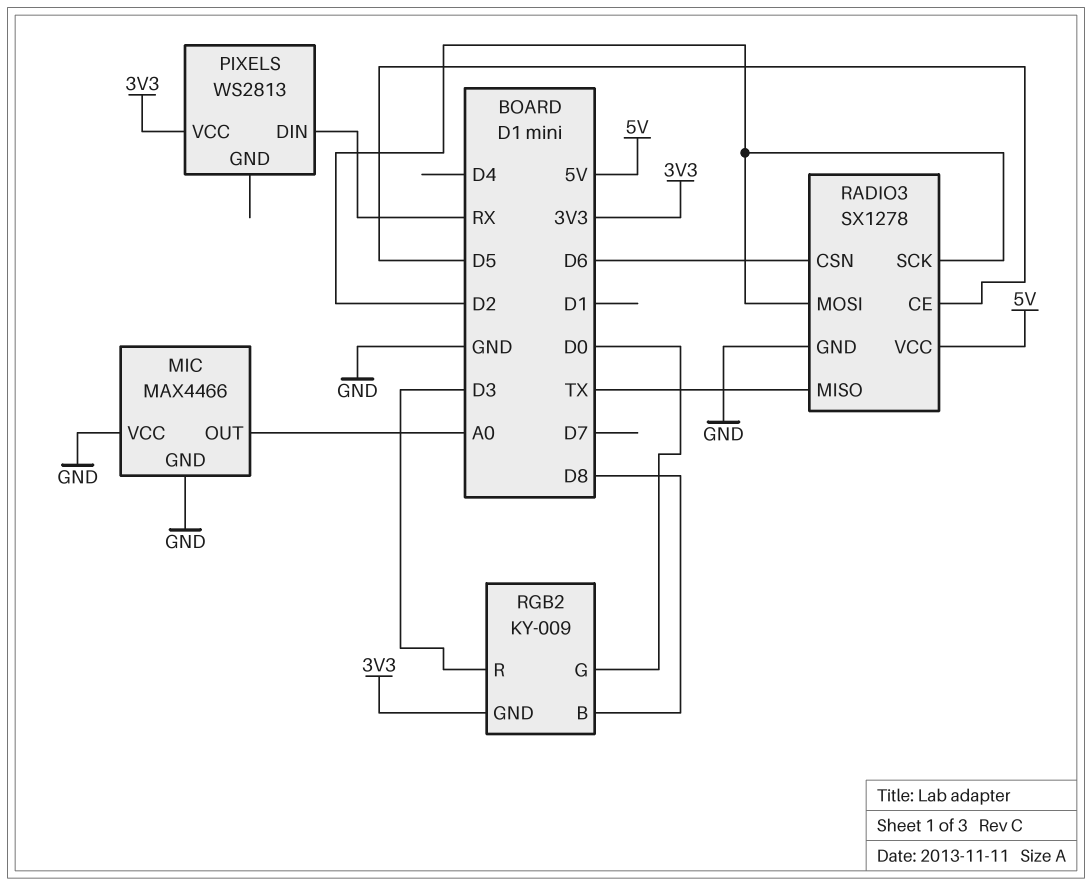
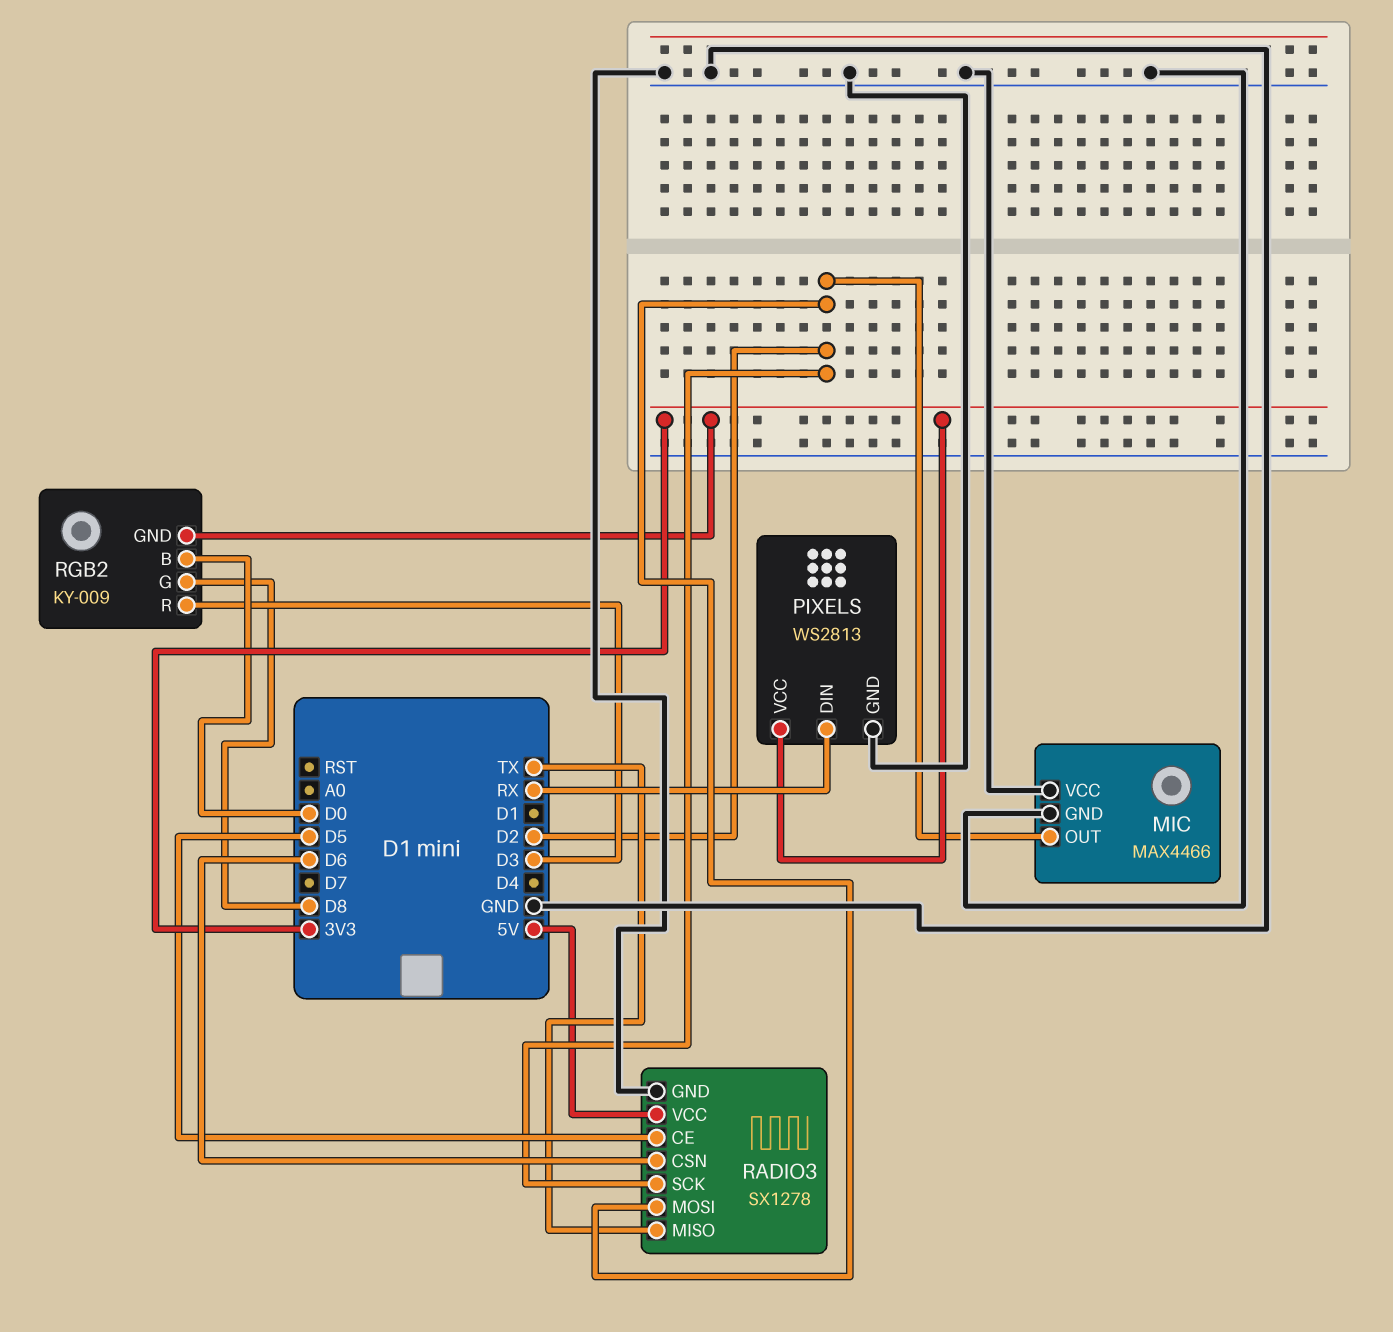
MIC pin OUT: A0 -> D2
PIXELS pin GND: none -> GND
RGB2 pin B: D8 -> D0
RGB2 pin G: D0 -> D8

